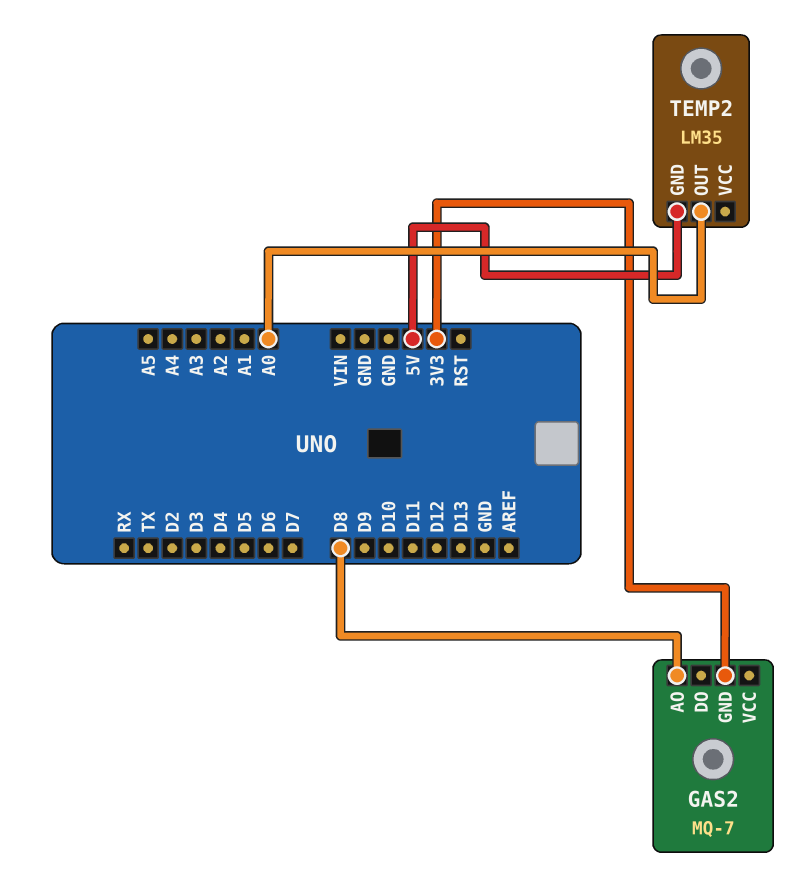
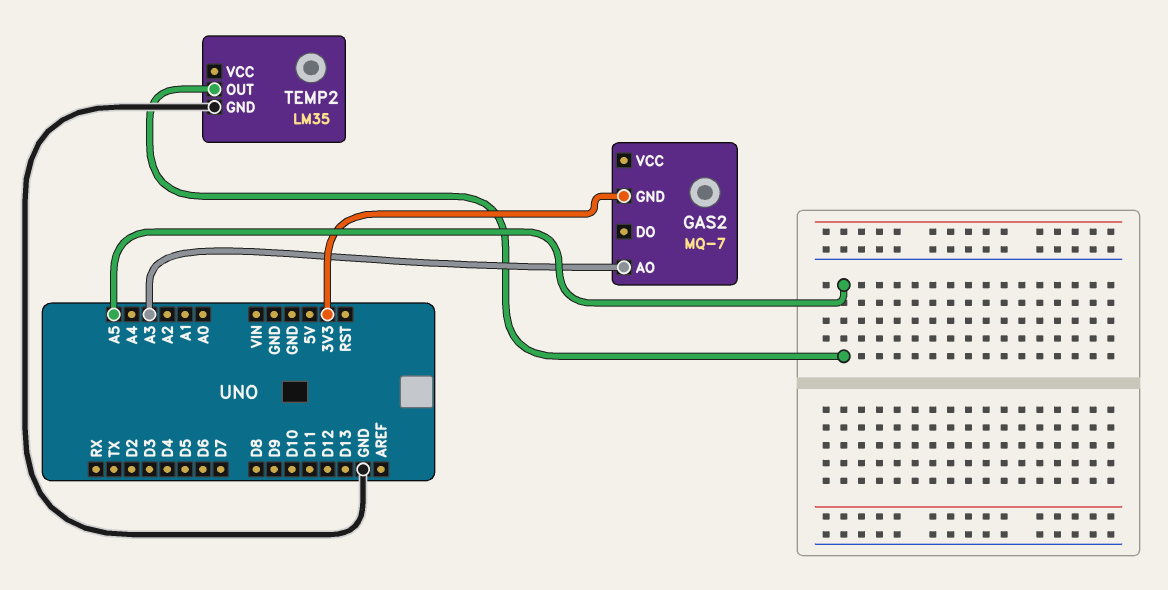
GAS2 pin AO: D8 -> A3
TEMP2 pin GND: 5V -> GND
TEMP2 pin OUT: A0 -> A5

